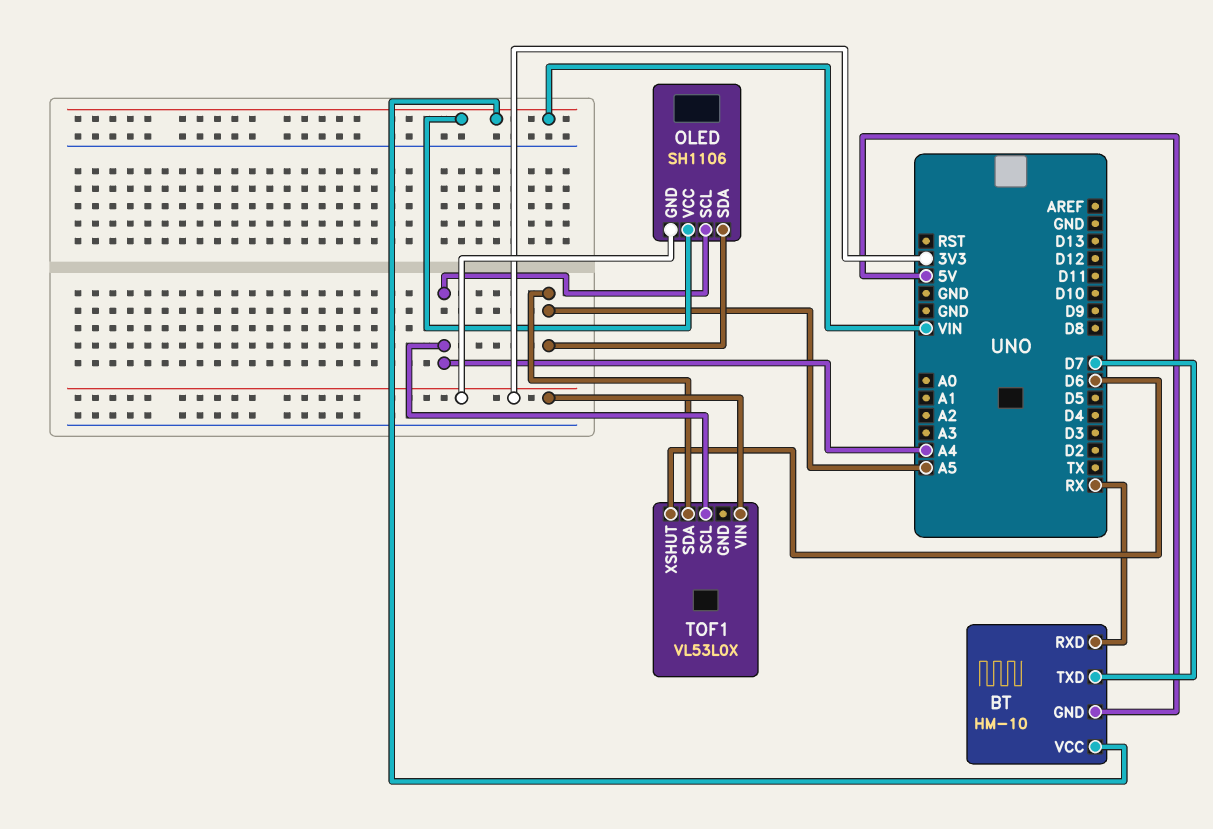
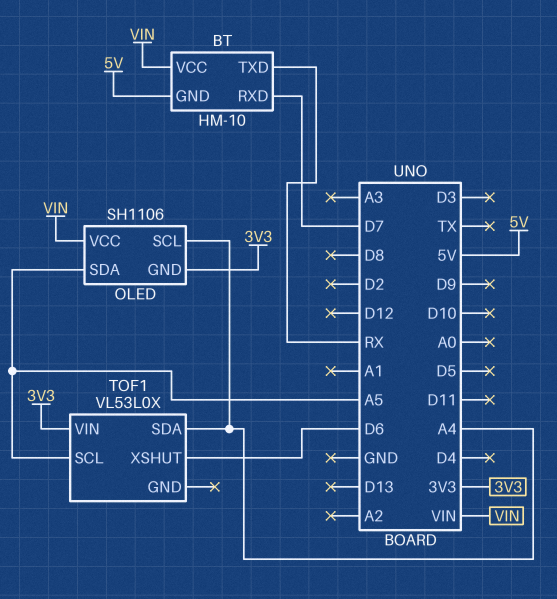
BT pin RXD: RX -> D7
BT pin TXD: D7 -> RX
TOF1 pin SCL: A4 -> A5
TOF1 pin SDA: A5 -> A4

